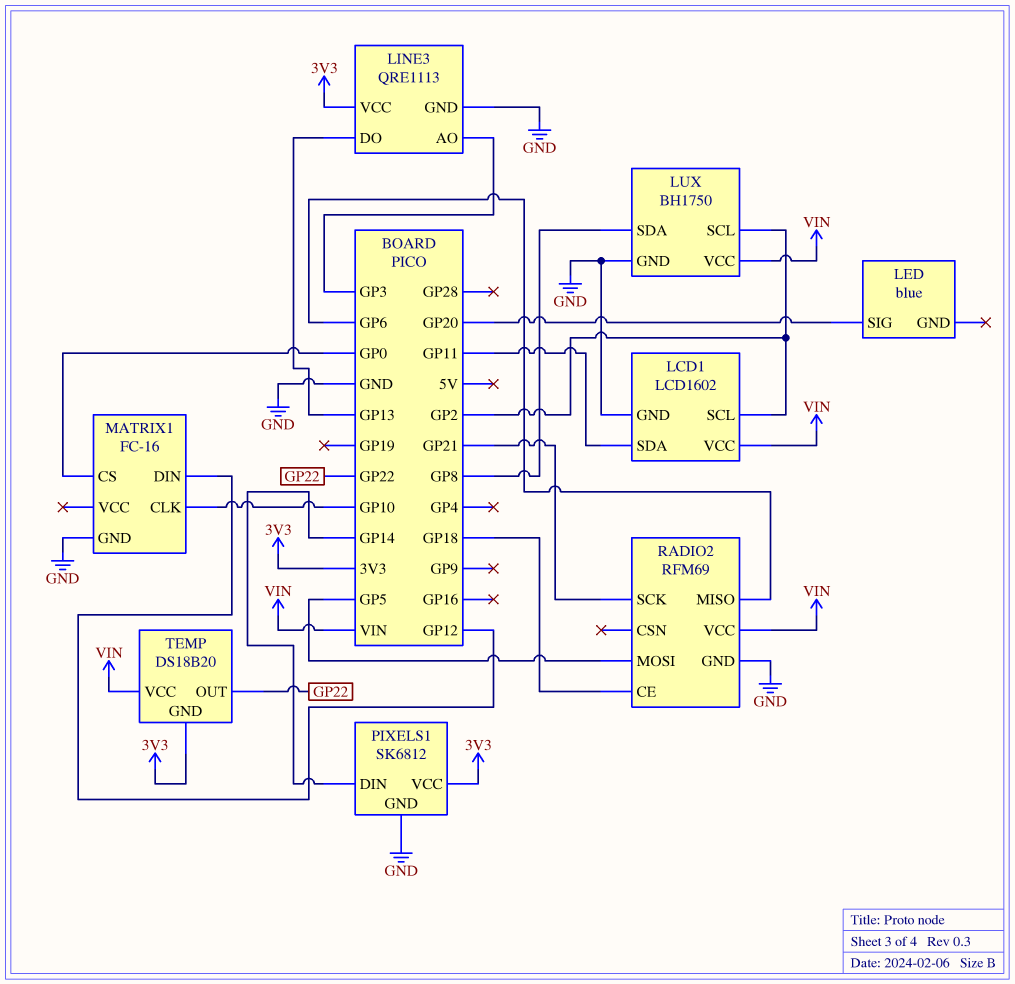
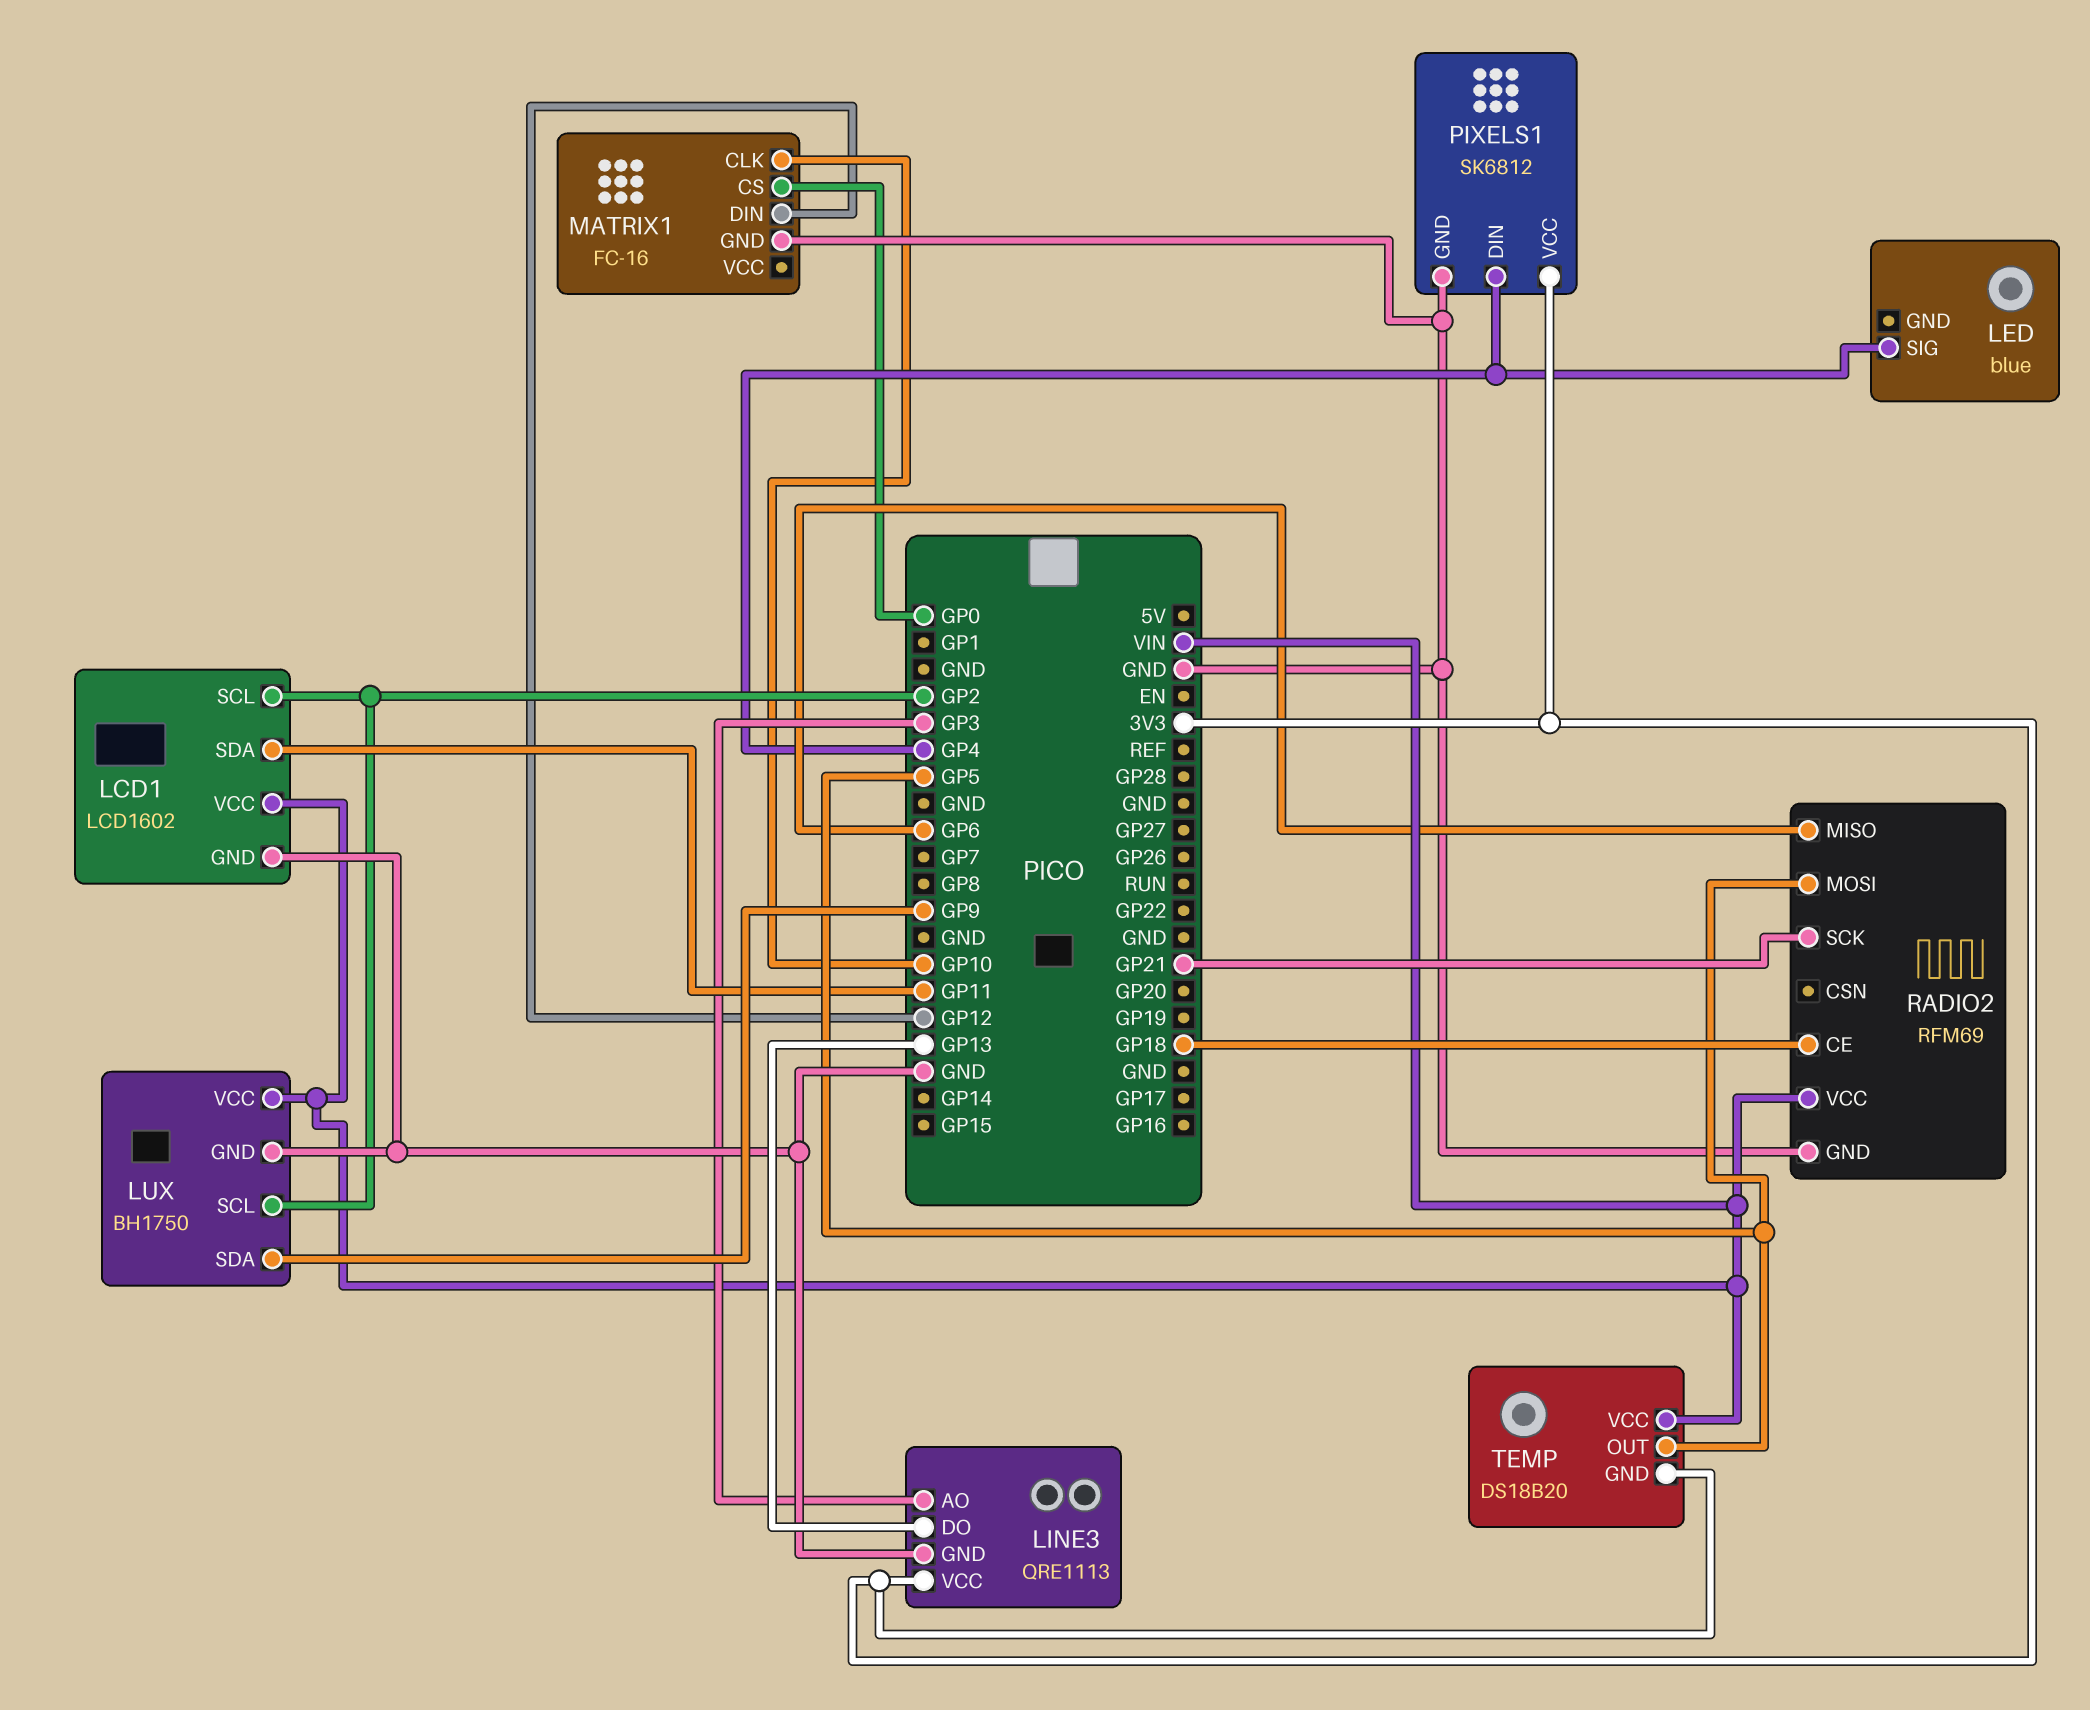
LED pin SIG: GP20 -> GP4
LUX pin SDA: GP8 -> GP9
PIXELS1 pin DIN: GP14 -> GP4
TEMP pin OUT: GP22 -> GP5

